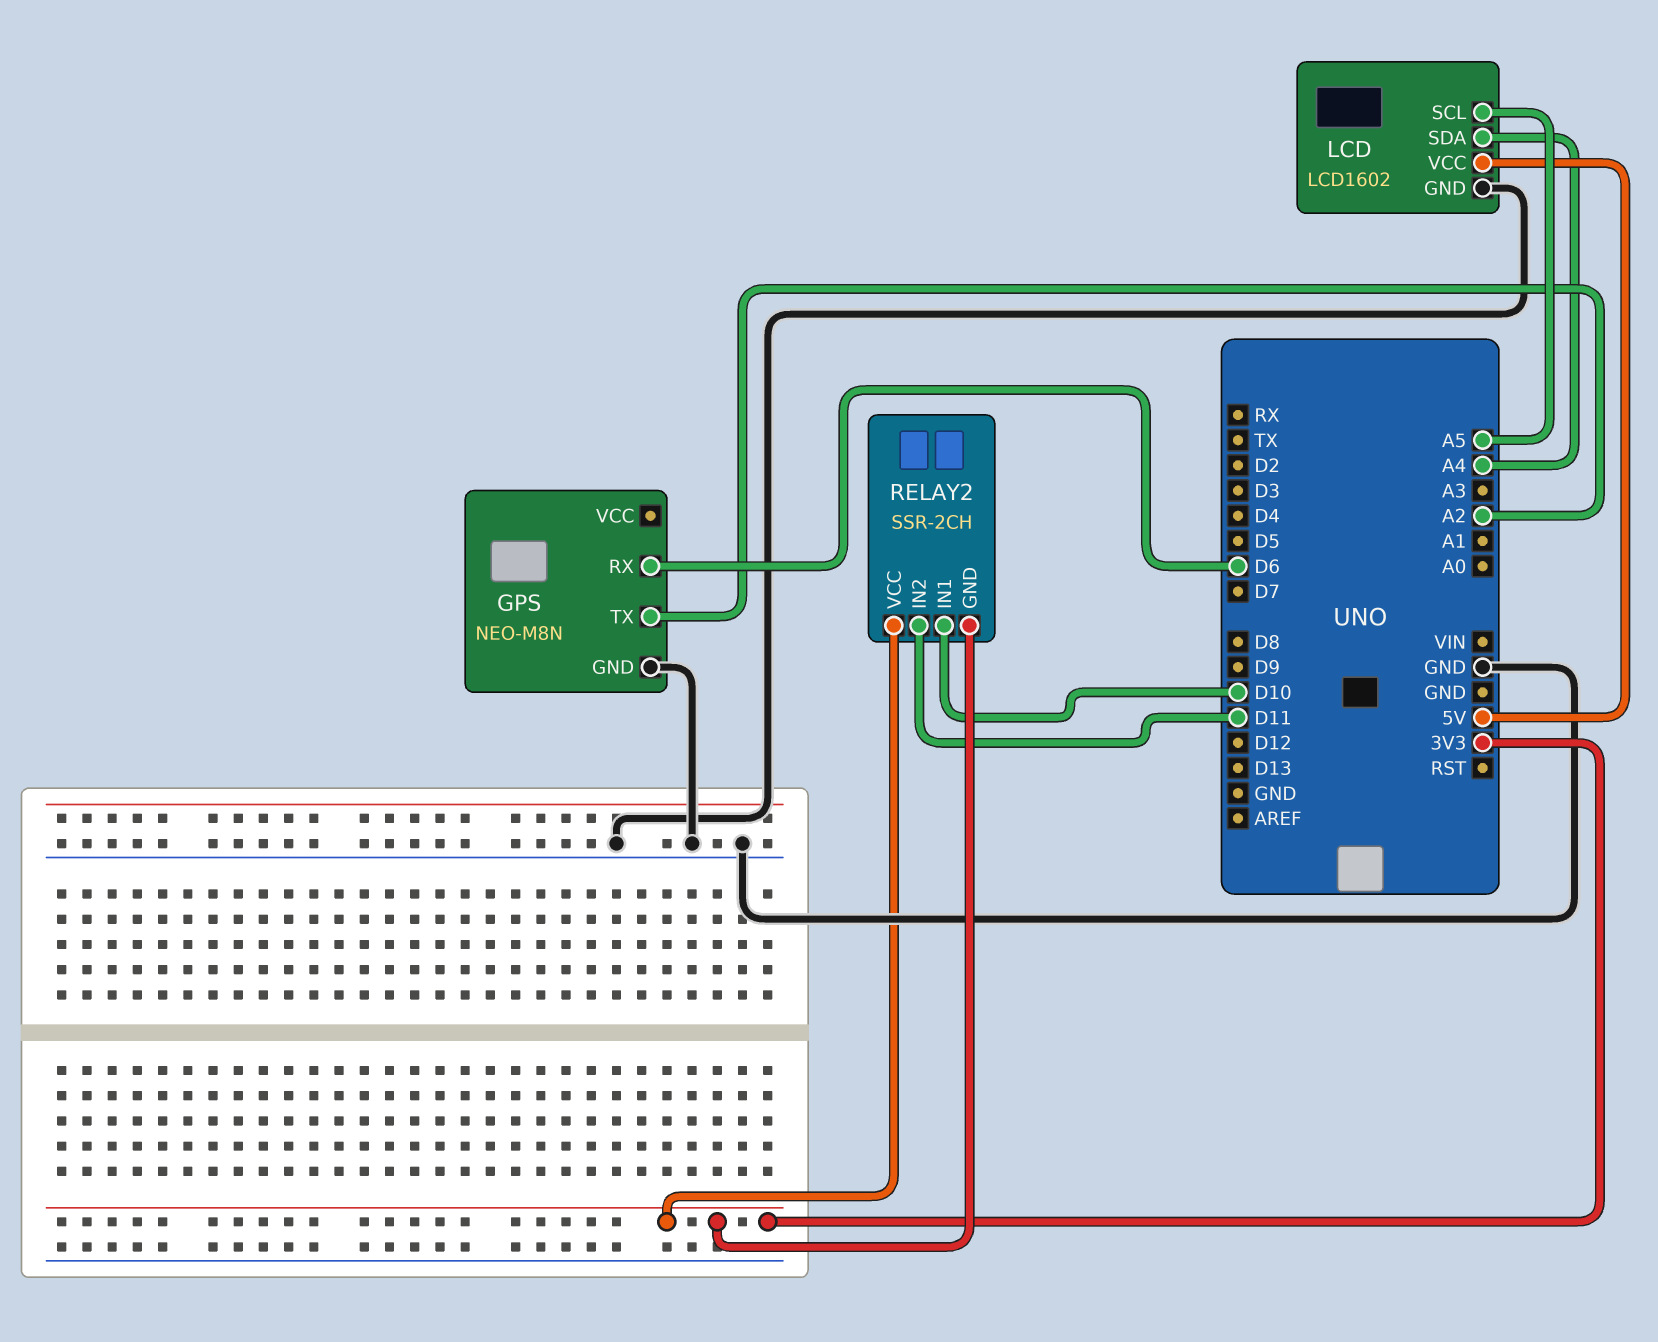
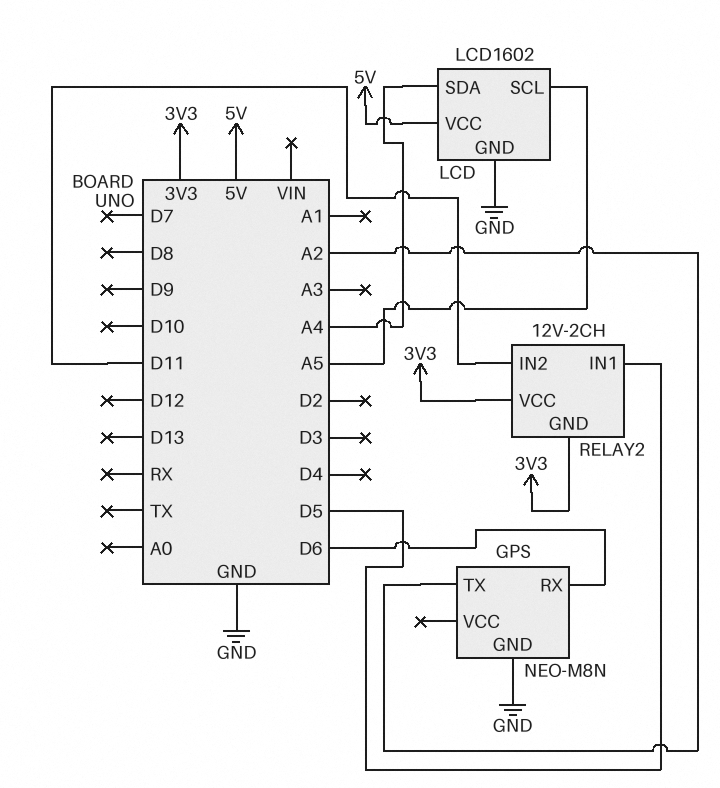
RELAY2: SSR-2CH -> 12V-2CH
RELAY2 pin IN1: D10 -> D5

